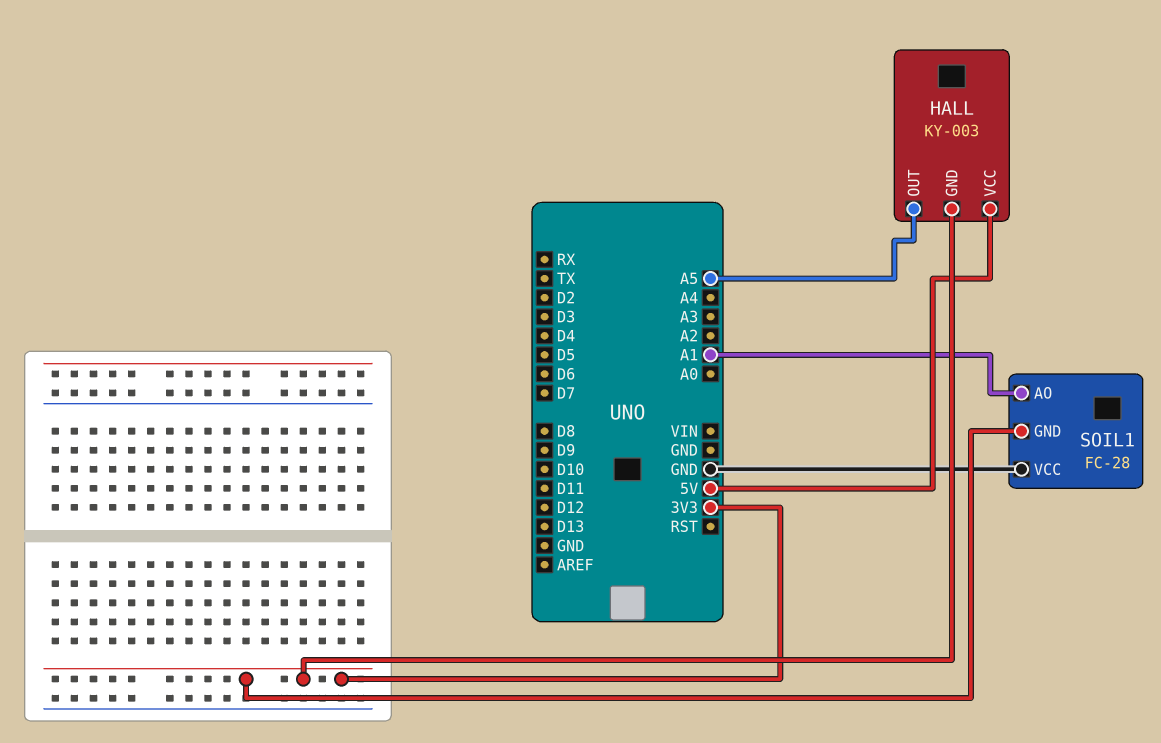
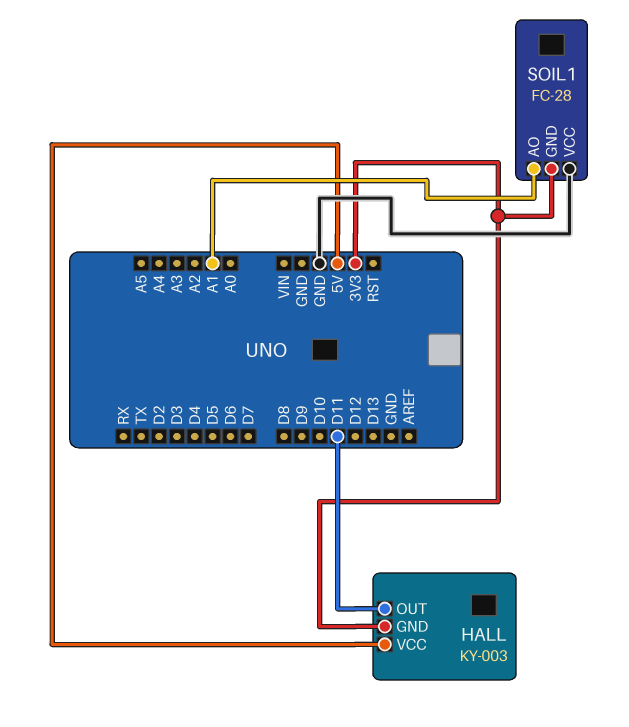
HALL pin OUT: A5 -> D11

